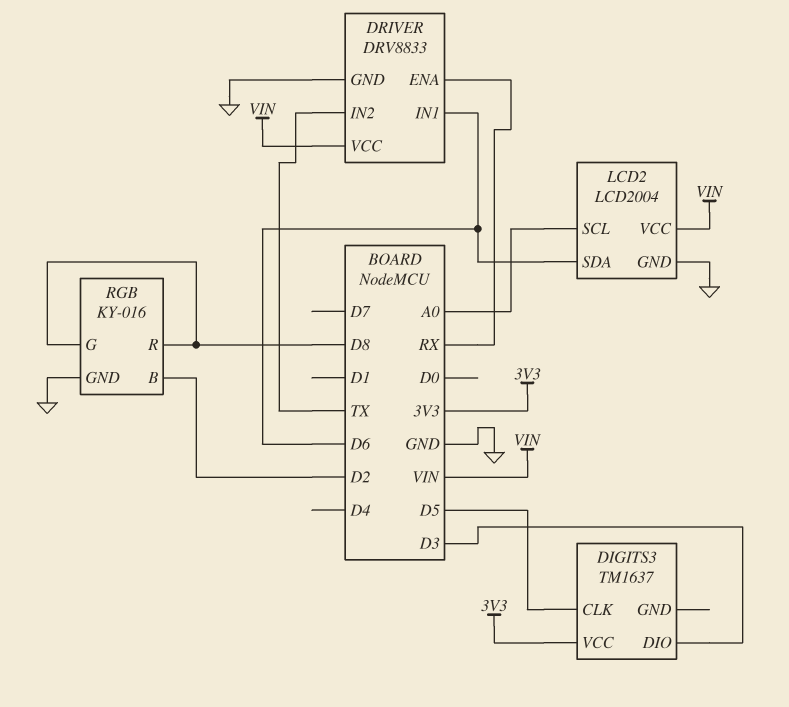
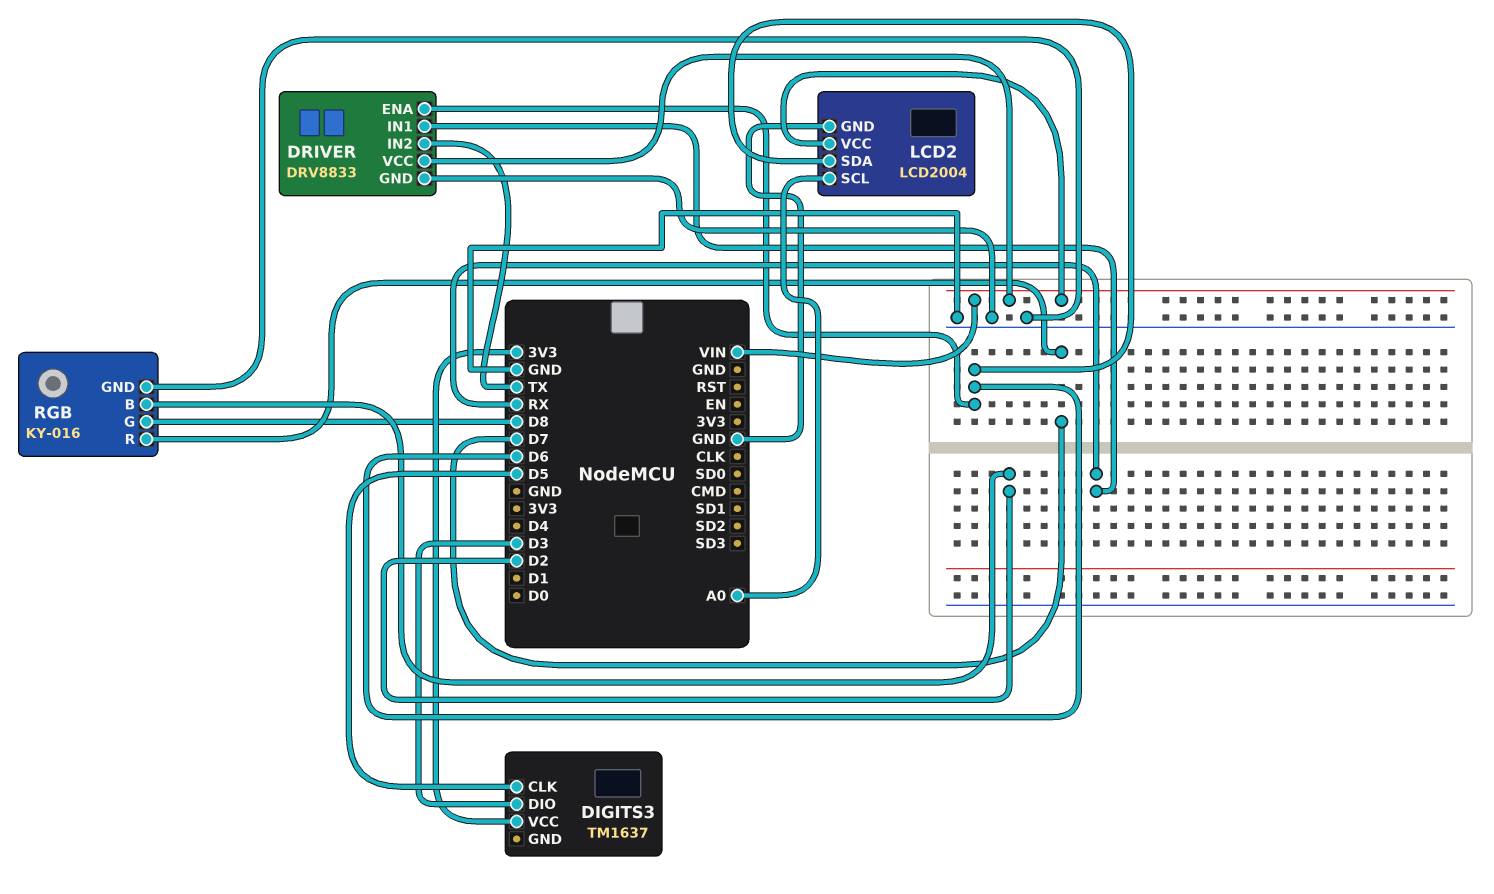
DRIVER pin ENA: RX -> D6
DRIVER pin IN1: D6 -> RX
RGB pin R: D8 -> D7

